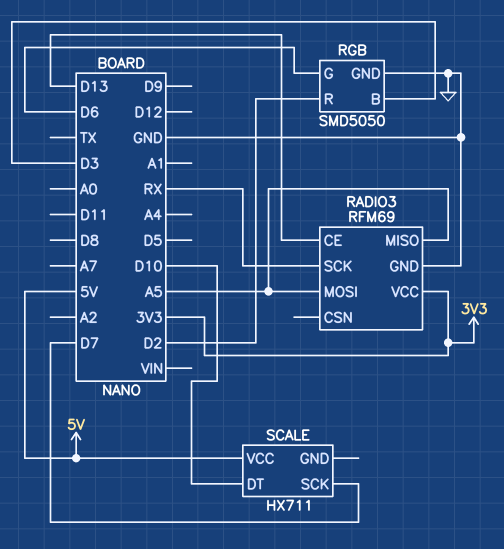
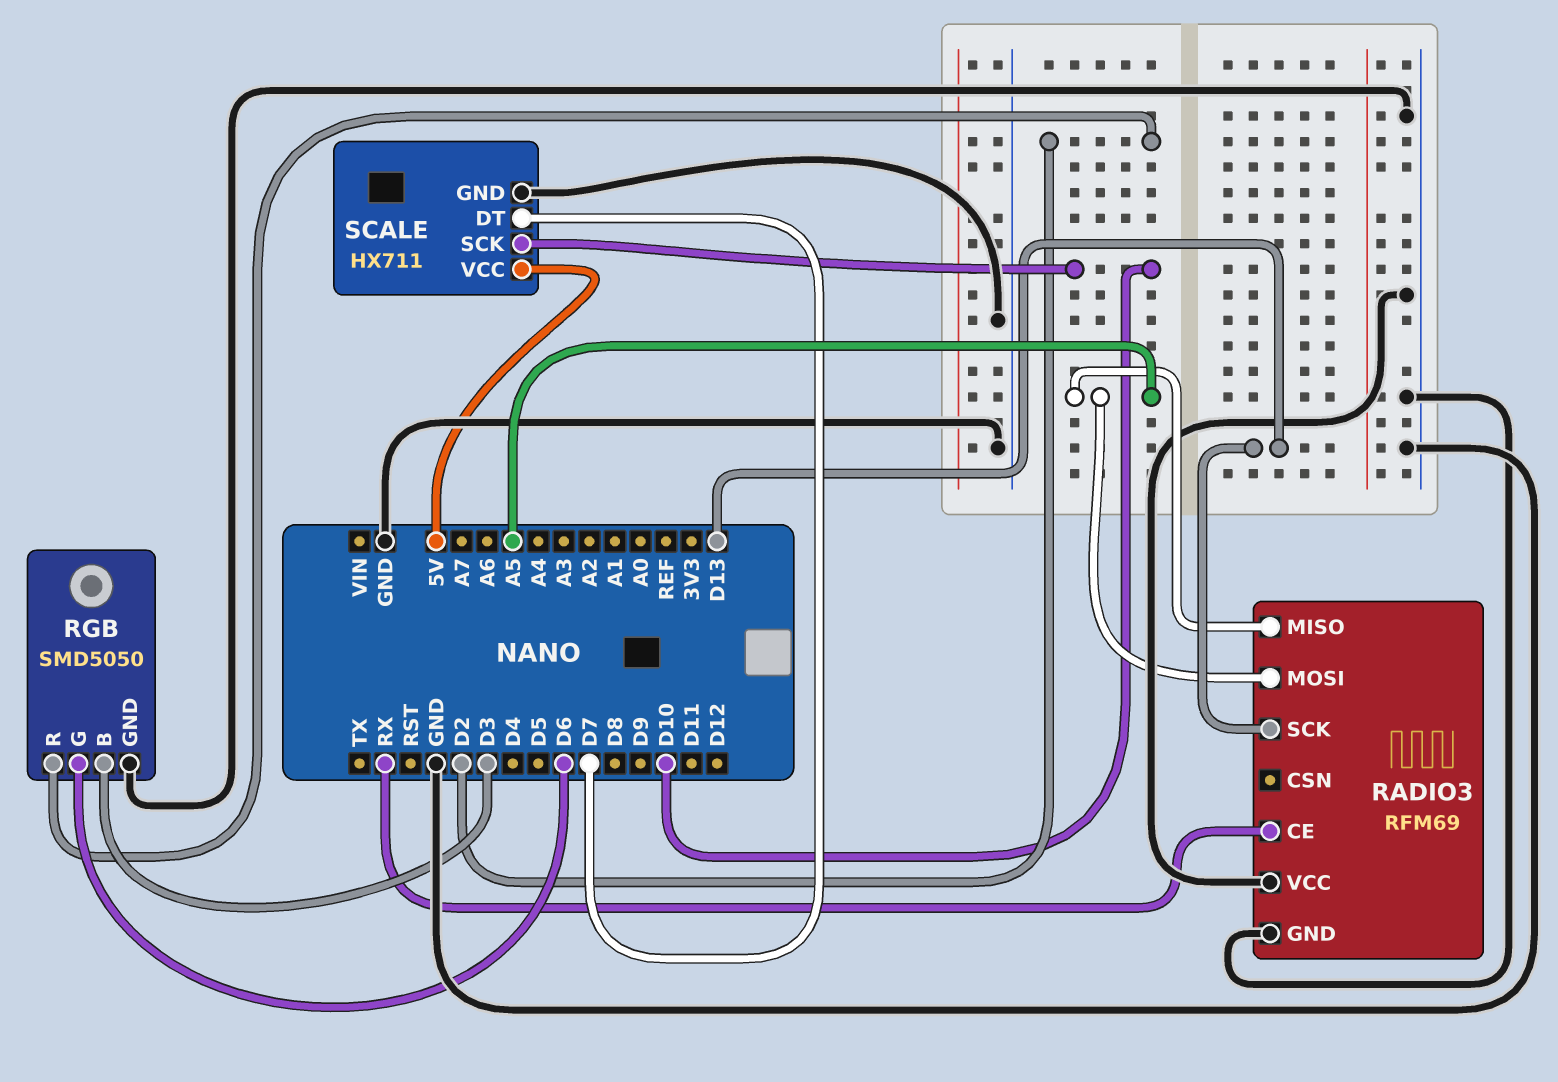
RADIO3 pin CE: D13 -> RX
RADIO3 pin SCK: RX -> D13
RADIO3 pin VCC: 3V3 -> GND
SCALE pin DT: D10 -> D7
SCALE pin GND: none -> GND
SCALE pin SCK: D7 -> D10

